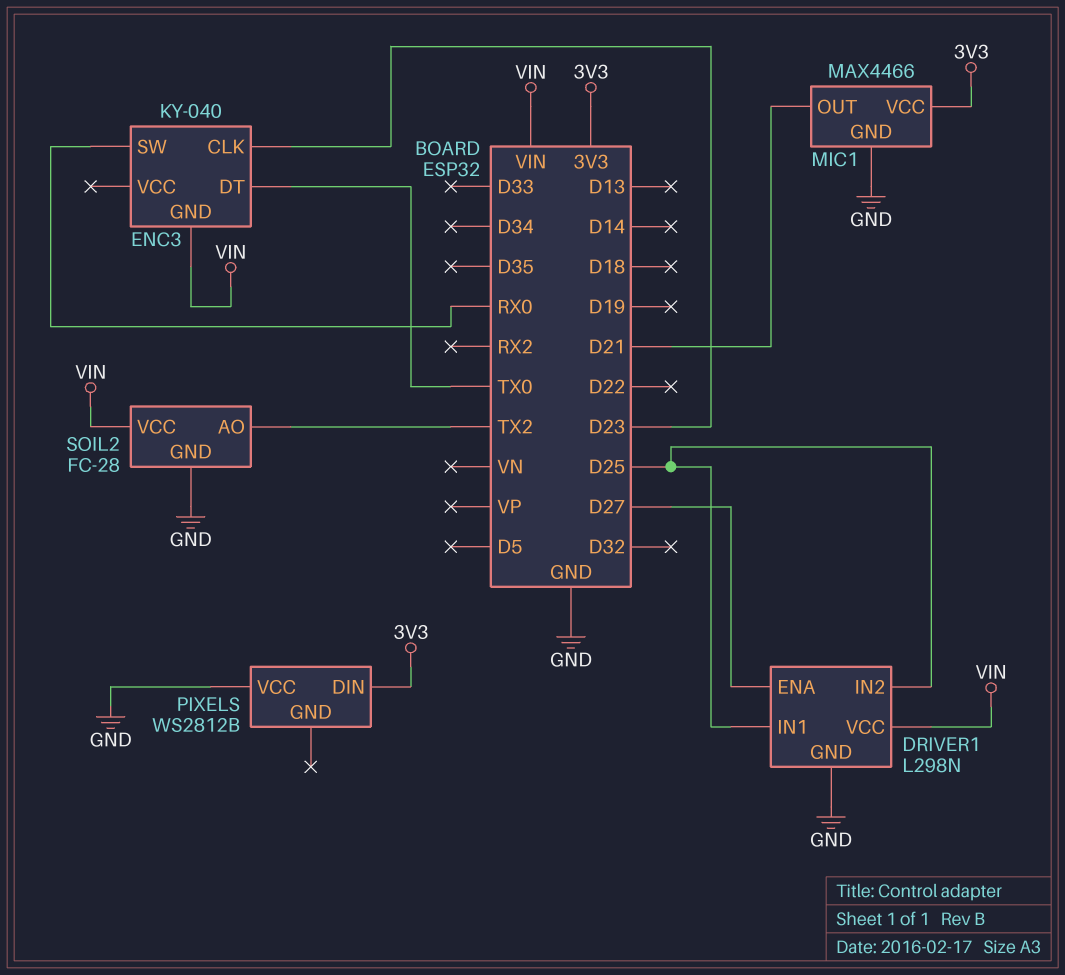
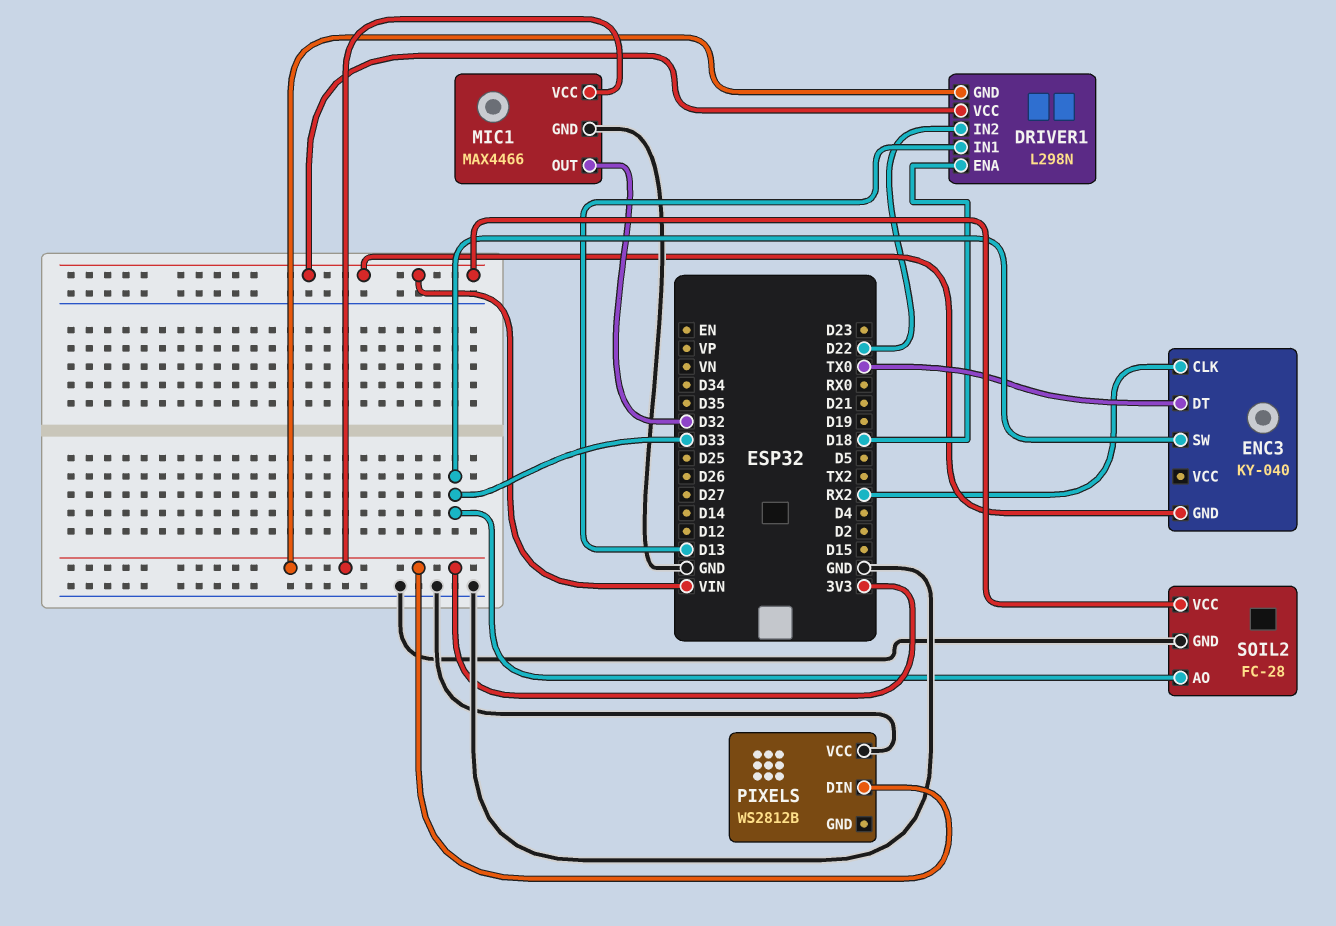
DRIVER1 pin ENA: D27 -> D18
DRIVER1 pin GND: GND -> 3V3
DRIVER1 pin IN1: D25 -> D13
DRIVER1 pin IN2: D25 -> D22
ENC3 pin CLK: D23 -> RX2
ENC3 pin SW: RX0 -> D33
MIC1 pin OUT: D21 -> D32
SOIL2 pin AO: TX2 -> D33

